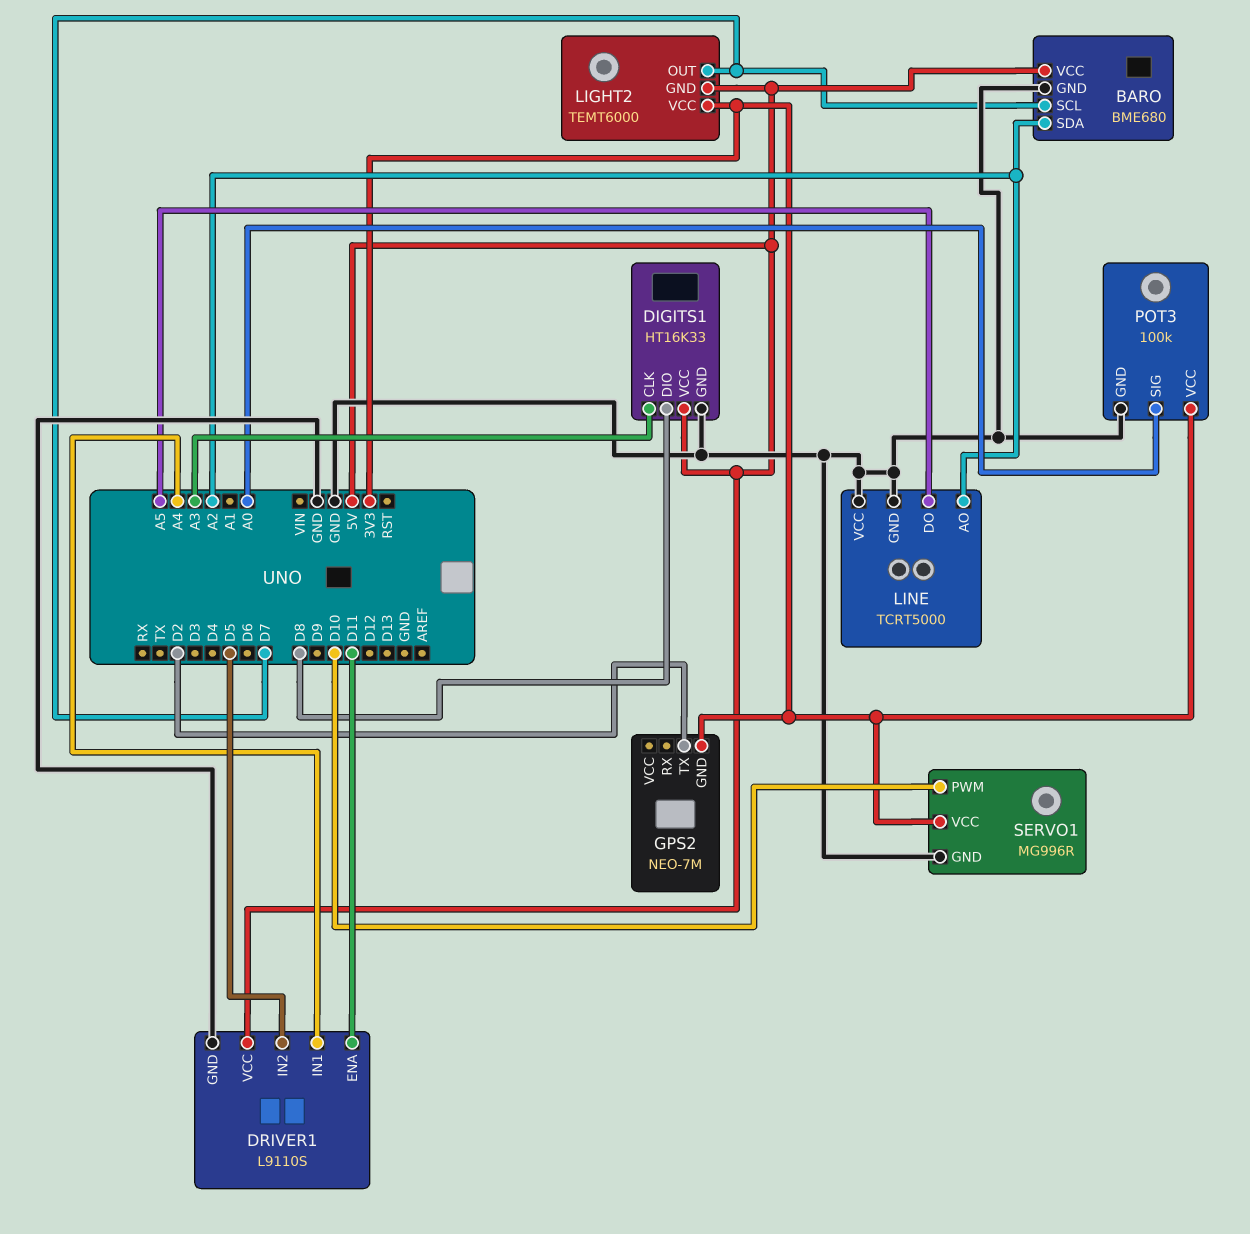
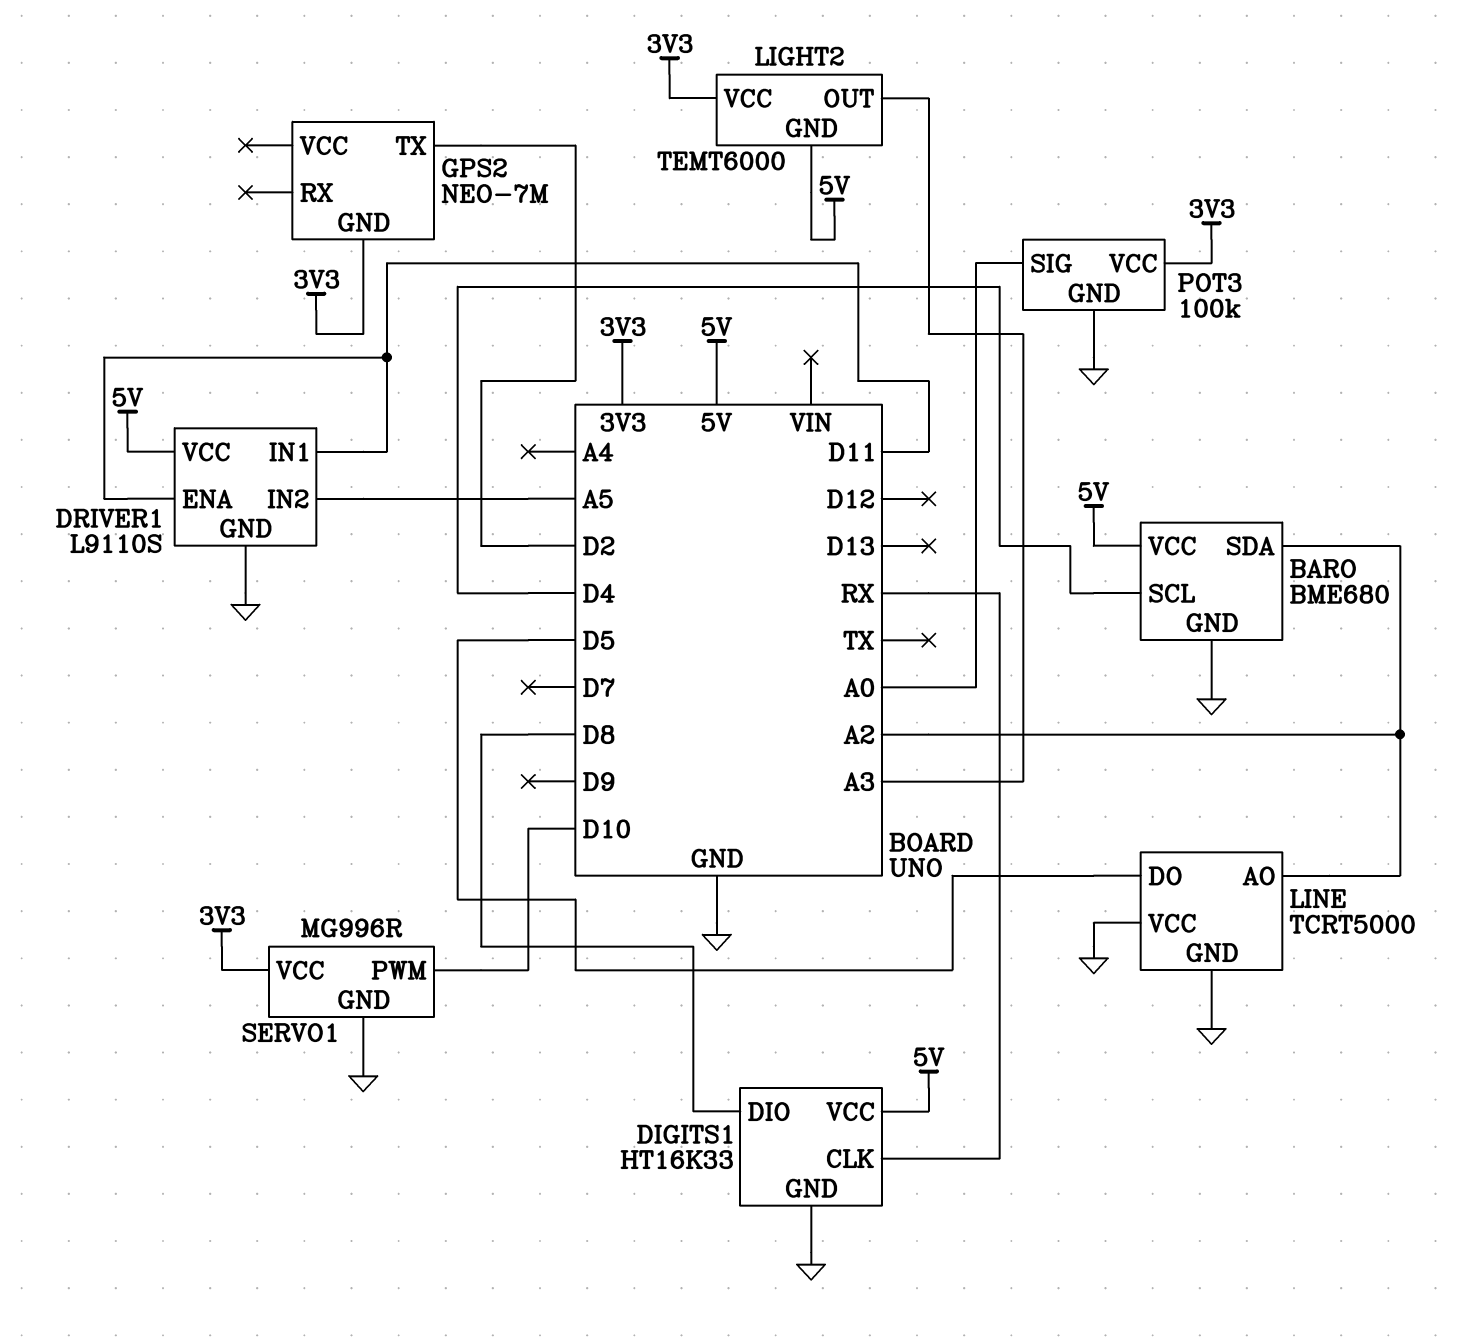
BARO pin SCL: D7 -> D4
DIGITS1 pin CLK: A3 -> RX
DRIVER1 pin IN1: A4 -> D11
DRIVER1 pin IN2: D5 -> A5
LIGHT2 pin OUT: D7 -> A3
LINE pin DO: A5 -> D5

